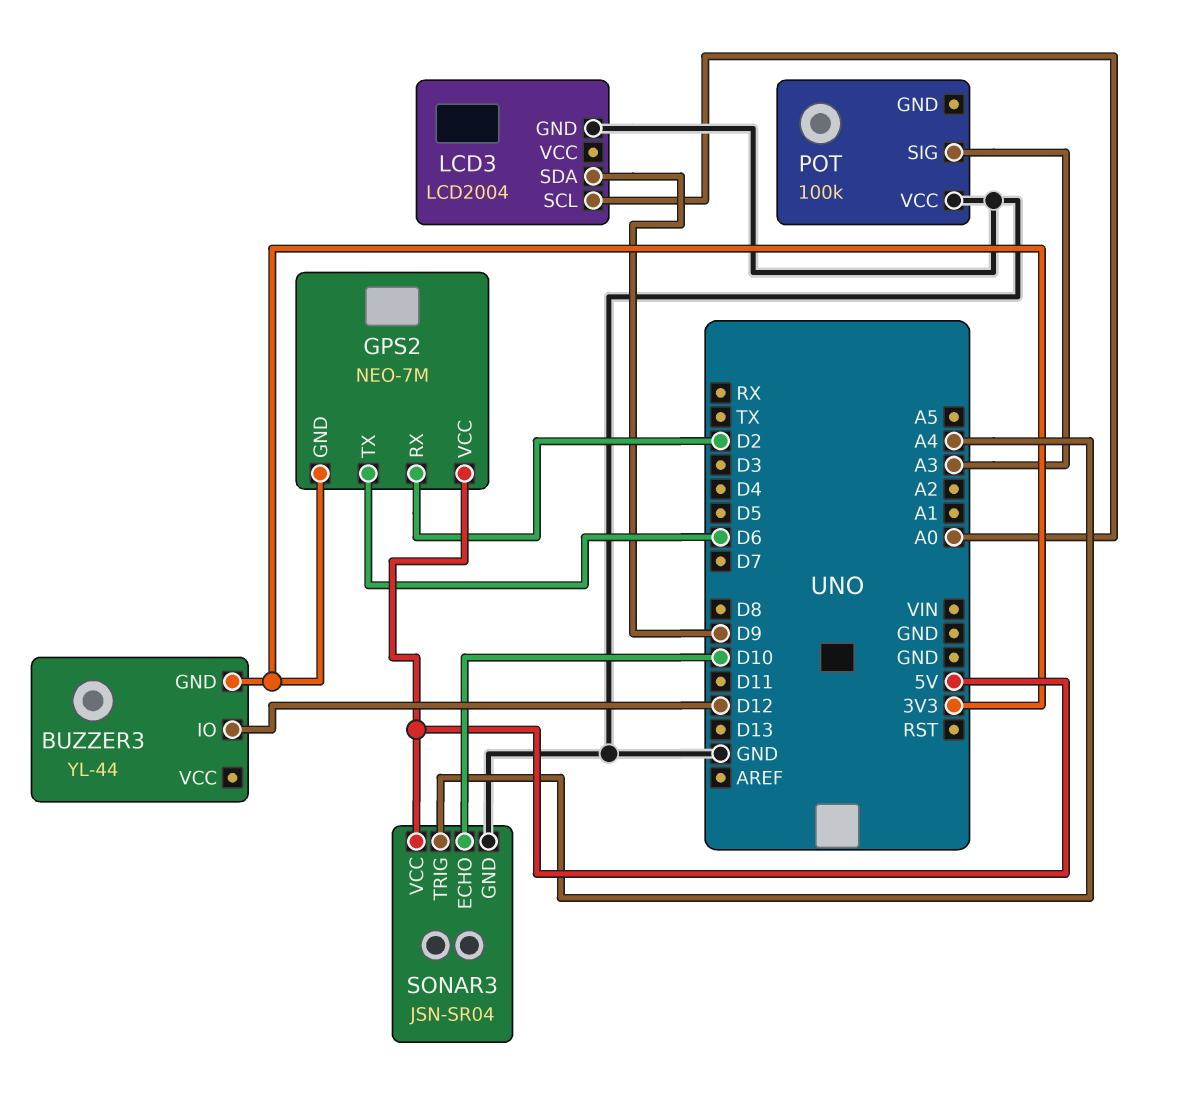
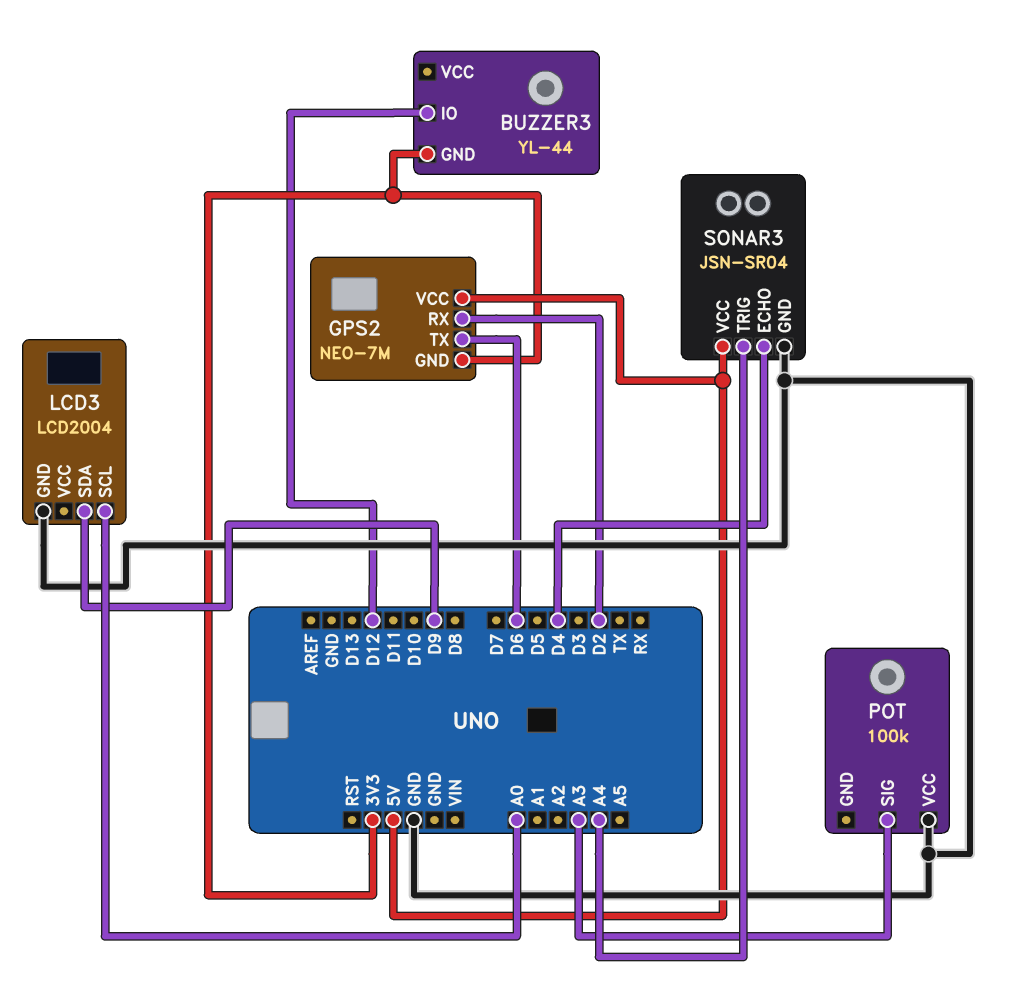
SONAR3 pin ECHO: D10 -> D4

